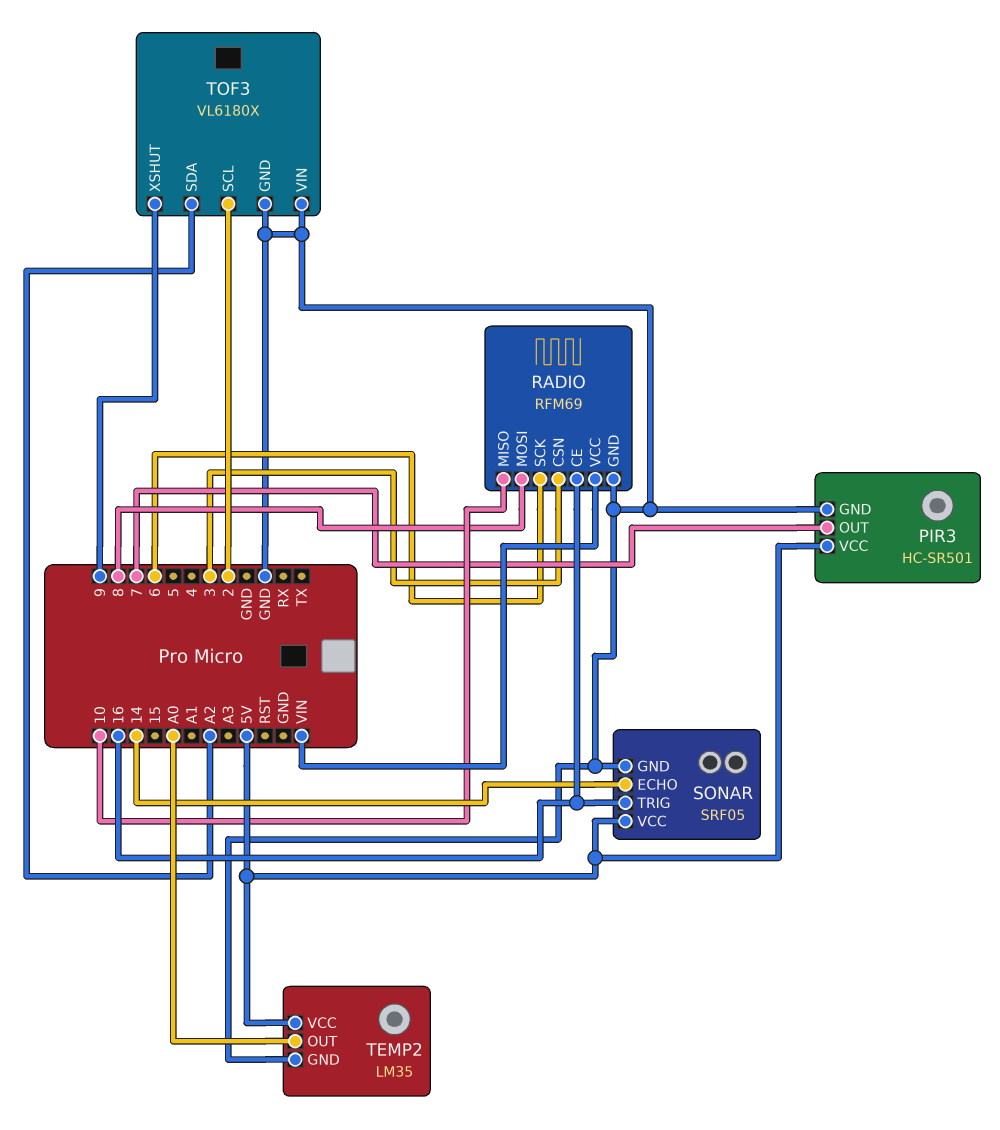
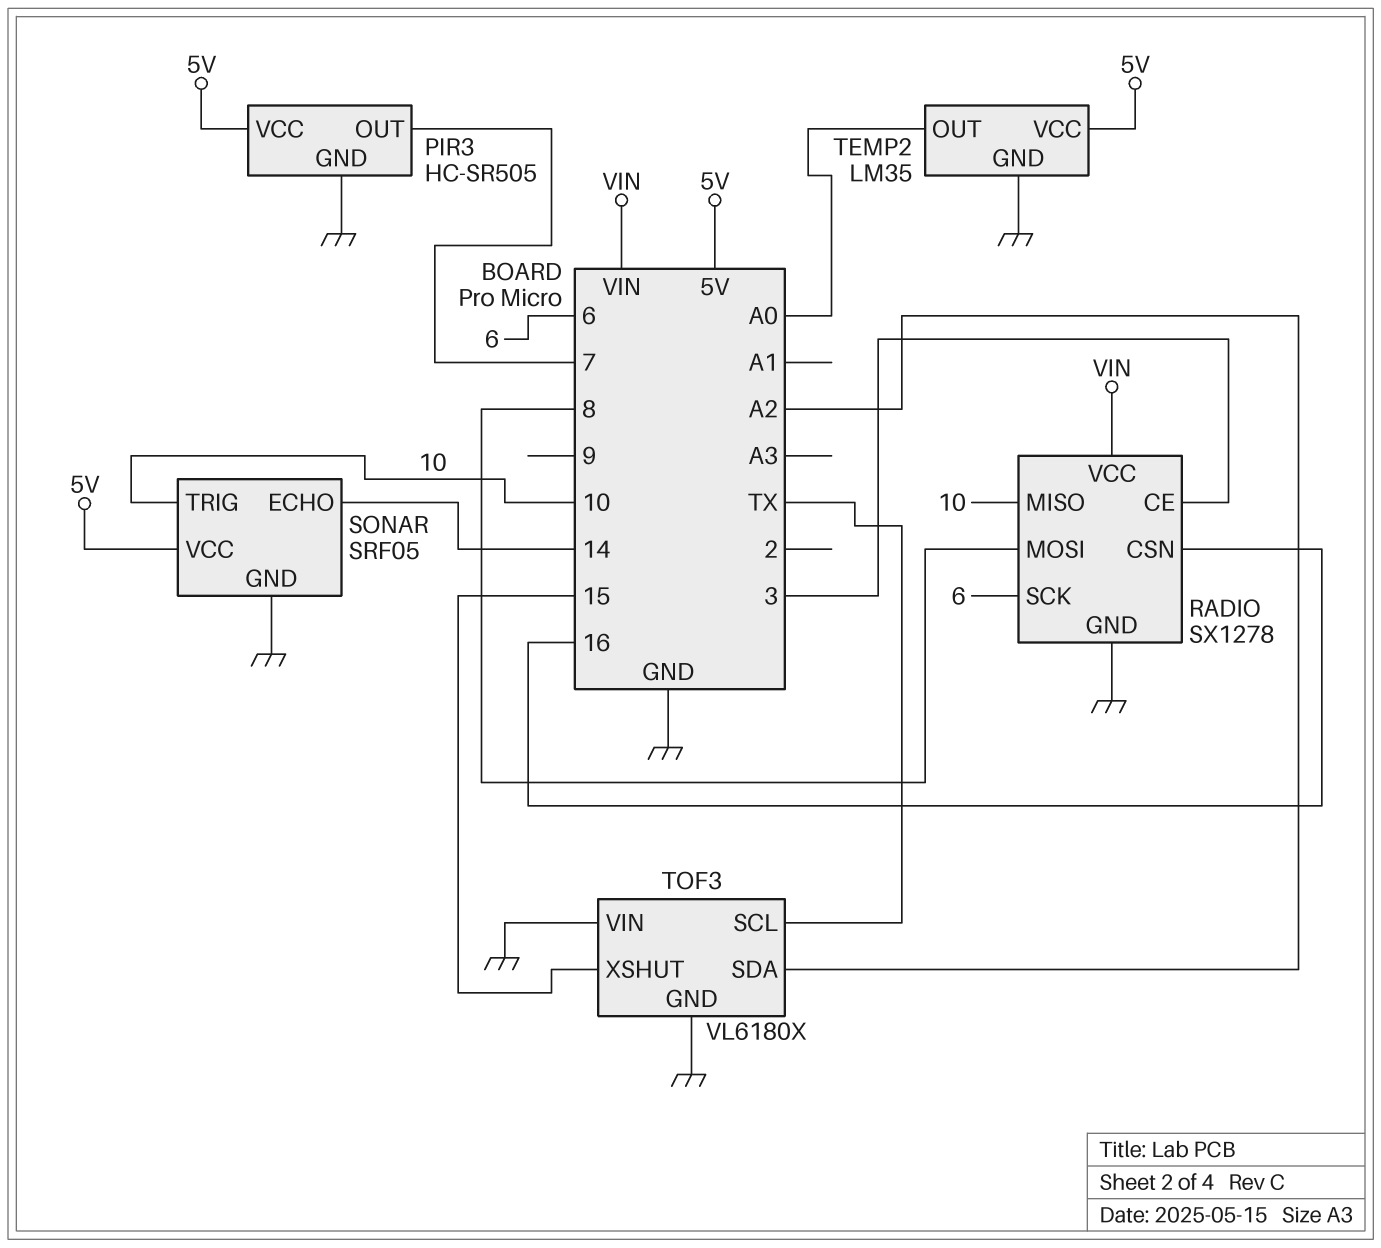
PIR3: HC-SR501 -> HC-SR505
RADIO: RFM69 -> SX1278
RADIO pin CE: 16 -> 3
RADIO pin CSN: 3 -> 16
SONAR pin TRIG: 16 -> 10
TOF3 pin SCL: 2 -> TX
TOF3 pin XSHUT: 9 -> 15

